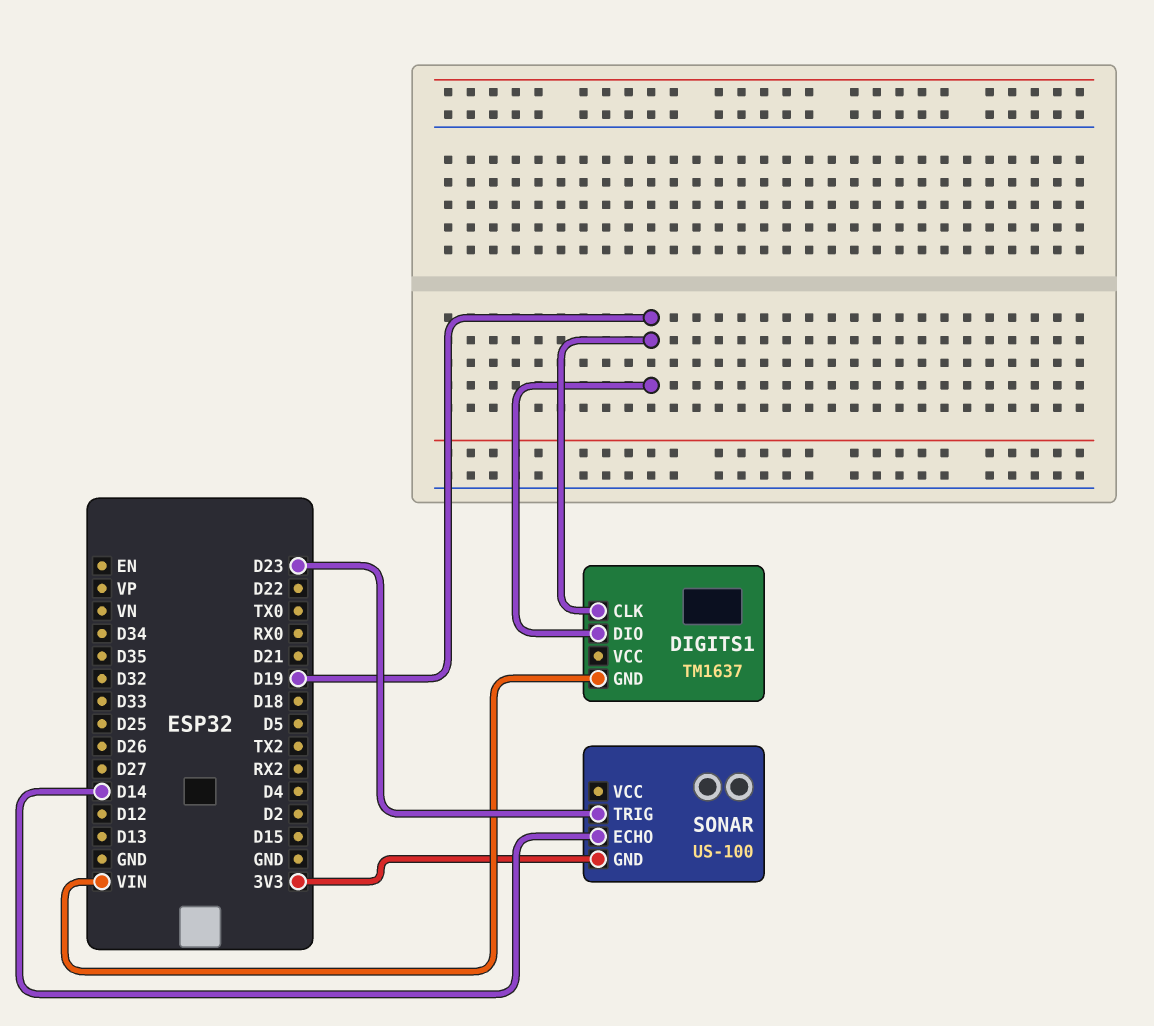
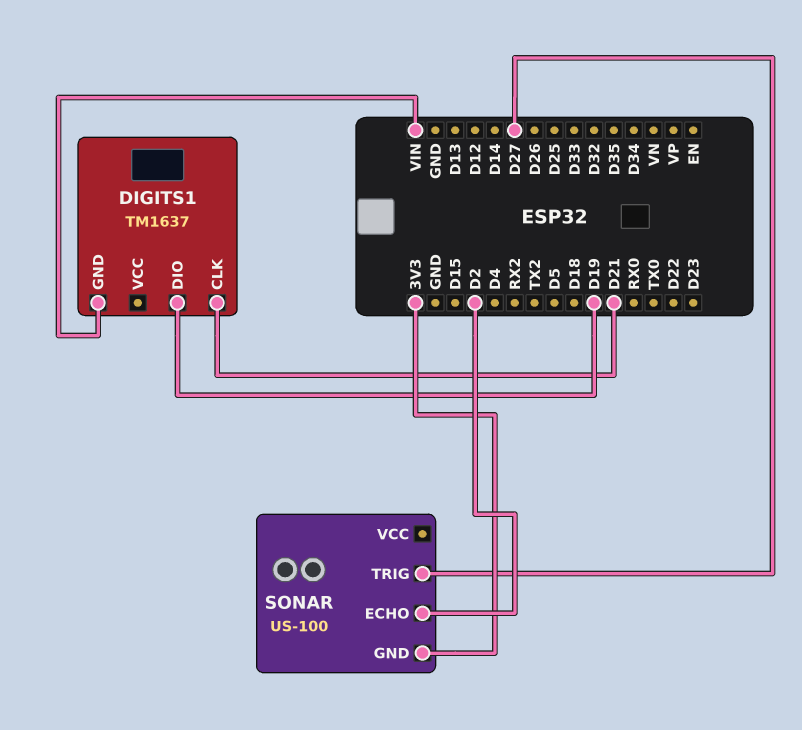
DIGITS1 pin CLK: D19 -> D21
SONAR pin ECHO: D14 -> D2
SONAR pin TRIG: D23 -> D27

